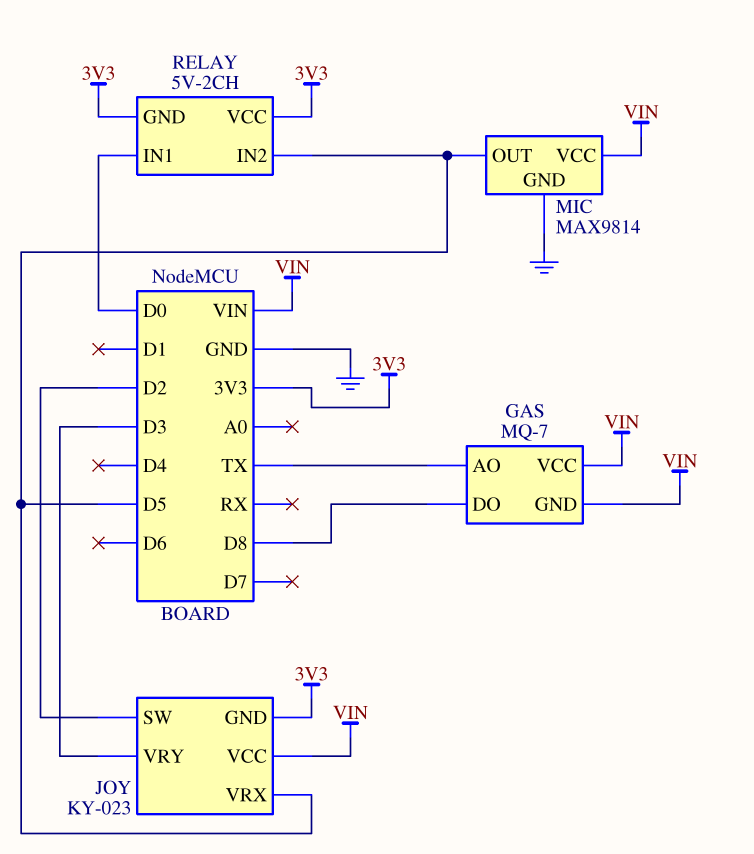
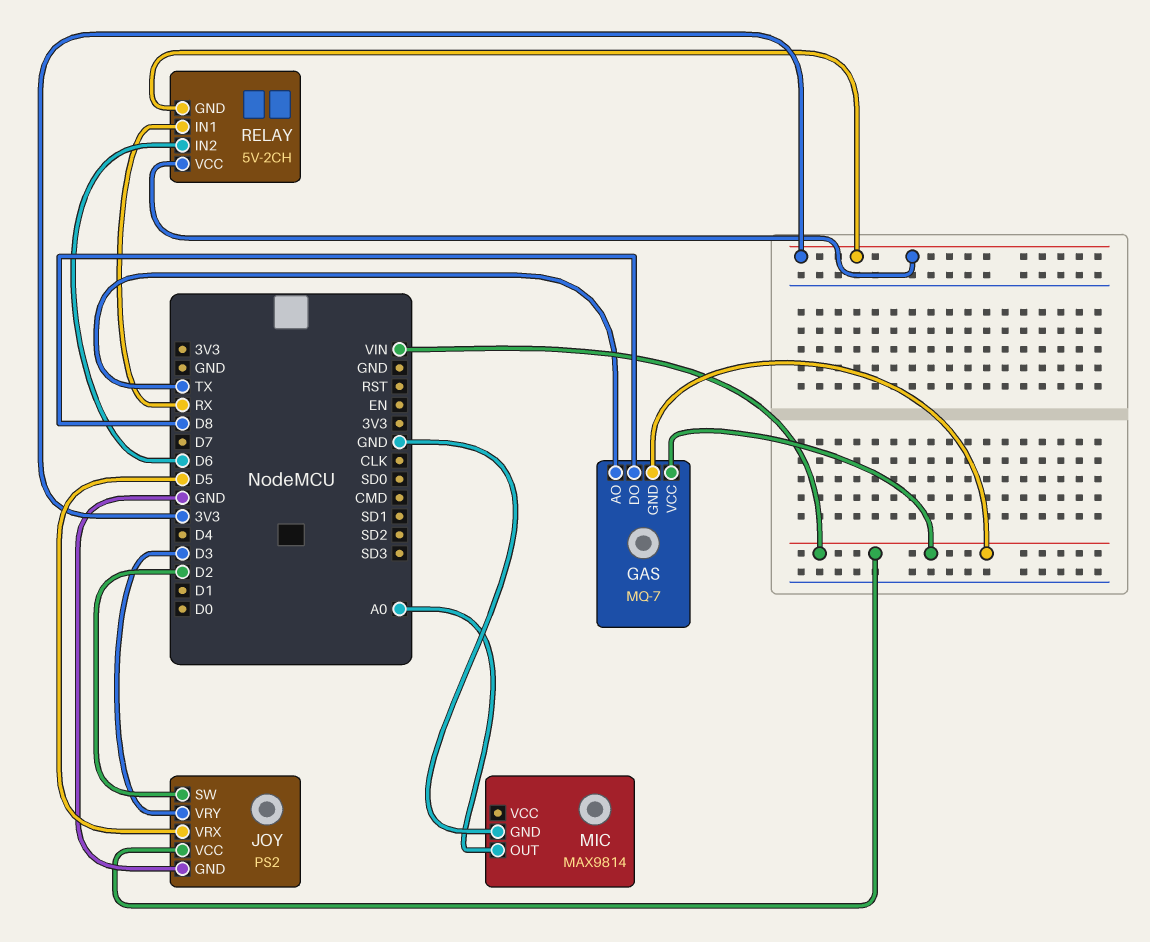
JOY: KY-023 -> PS2
JOY pin GND: 3V3 -> GND
MIC pin OUT: D5 -> A0
MIC pin VCC: VIN -> none
RELAY pin IN1: D0 -> RX
RELAY pin IN2: D5 -> D6

